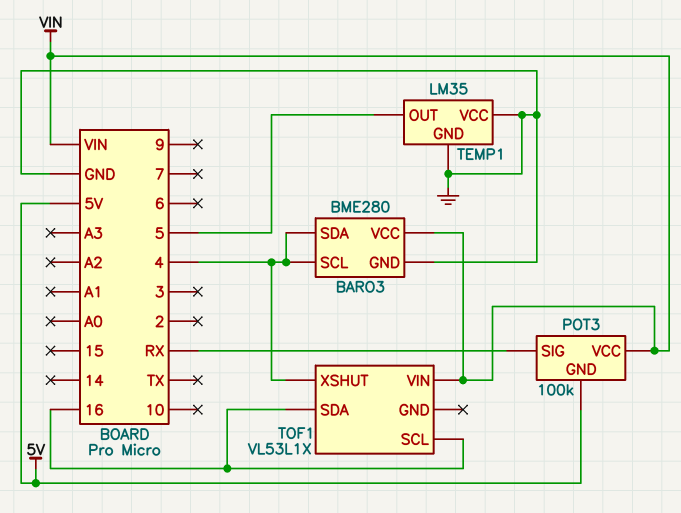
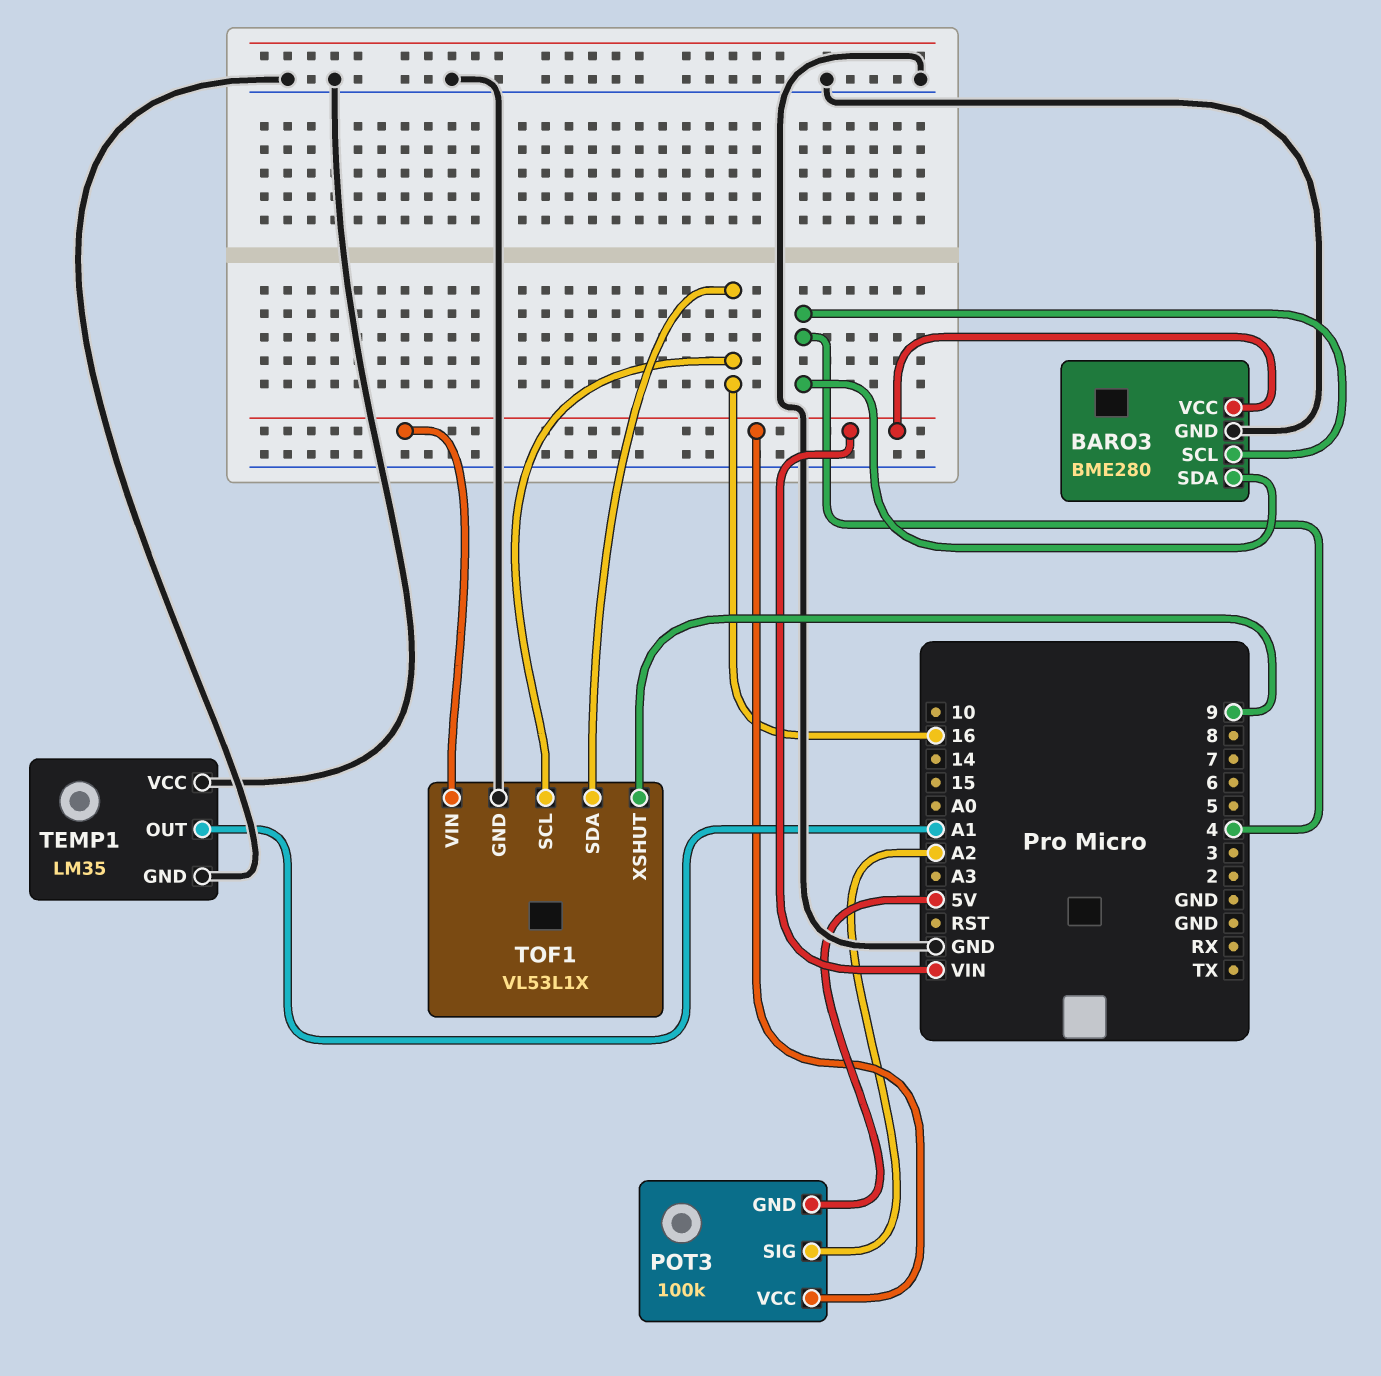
POT3 pin SIG: RX -> A2
TEMP1 pin OUT: 5 -> A1
TOF1 pin GND: none -> GND
TOF1 pin XSHUT: 4 -> 9

